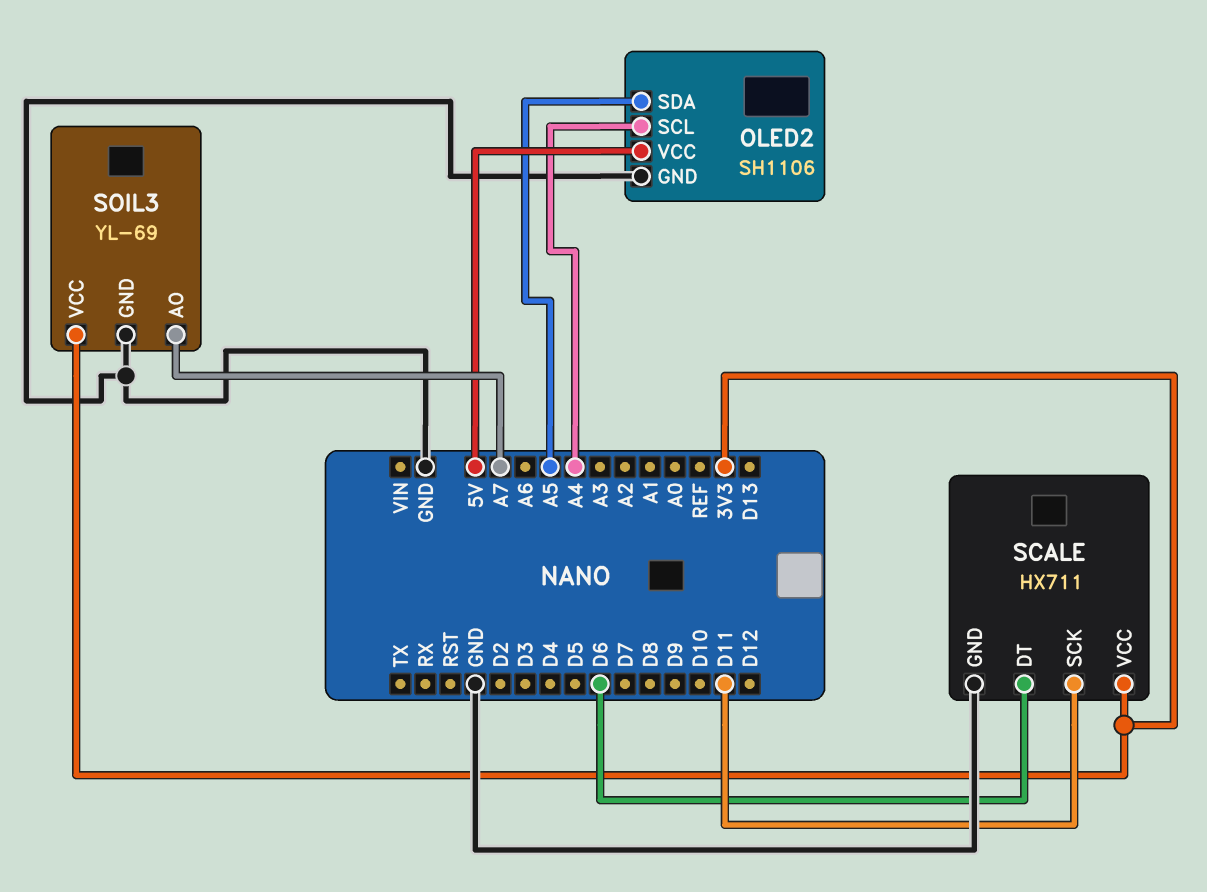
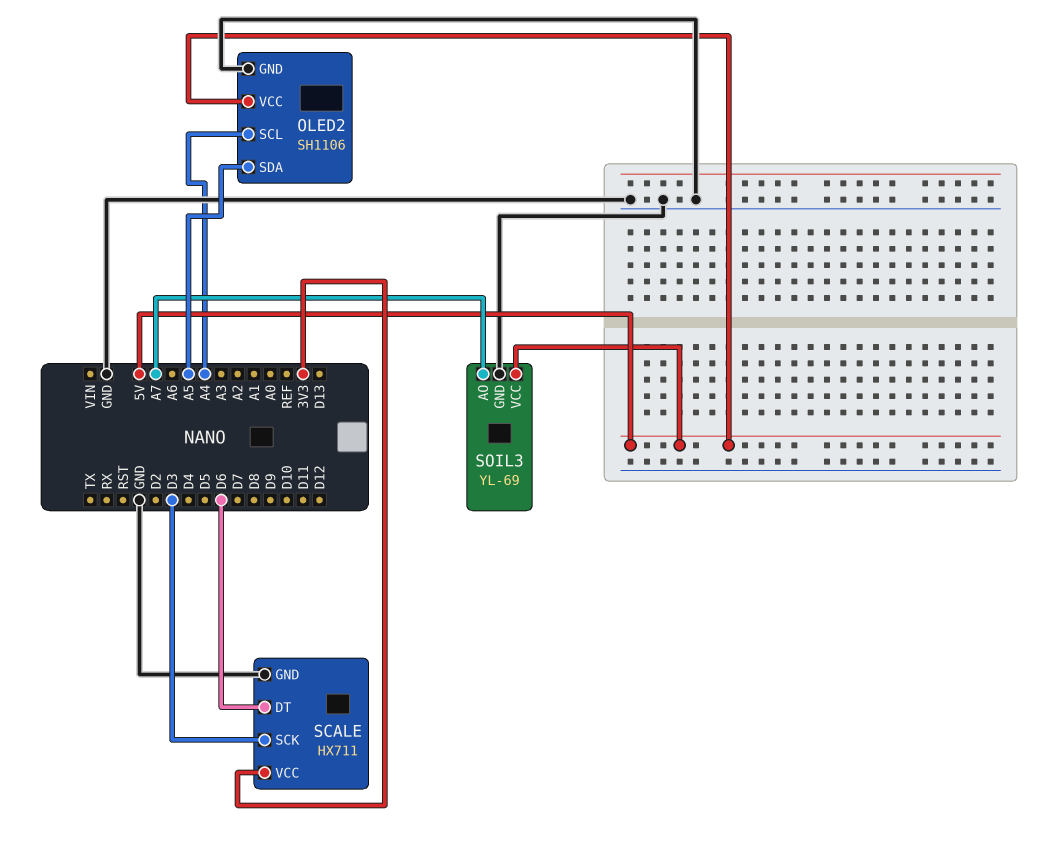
SCALE pin SCK: D11 -> D3
SOIL3 pin VCC: 3V3 -> 5V

